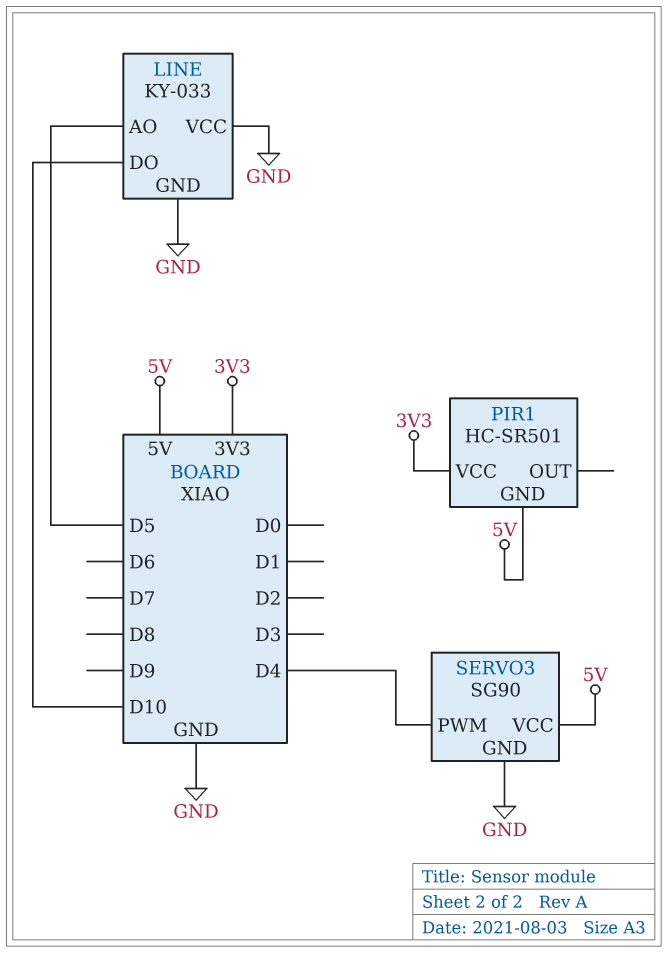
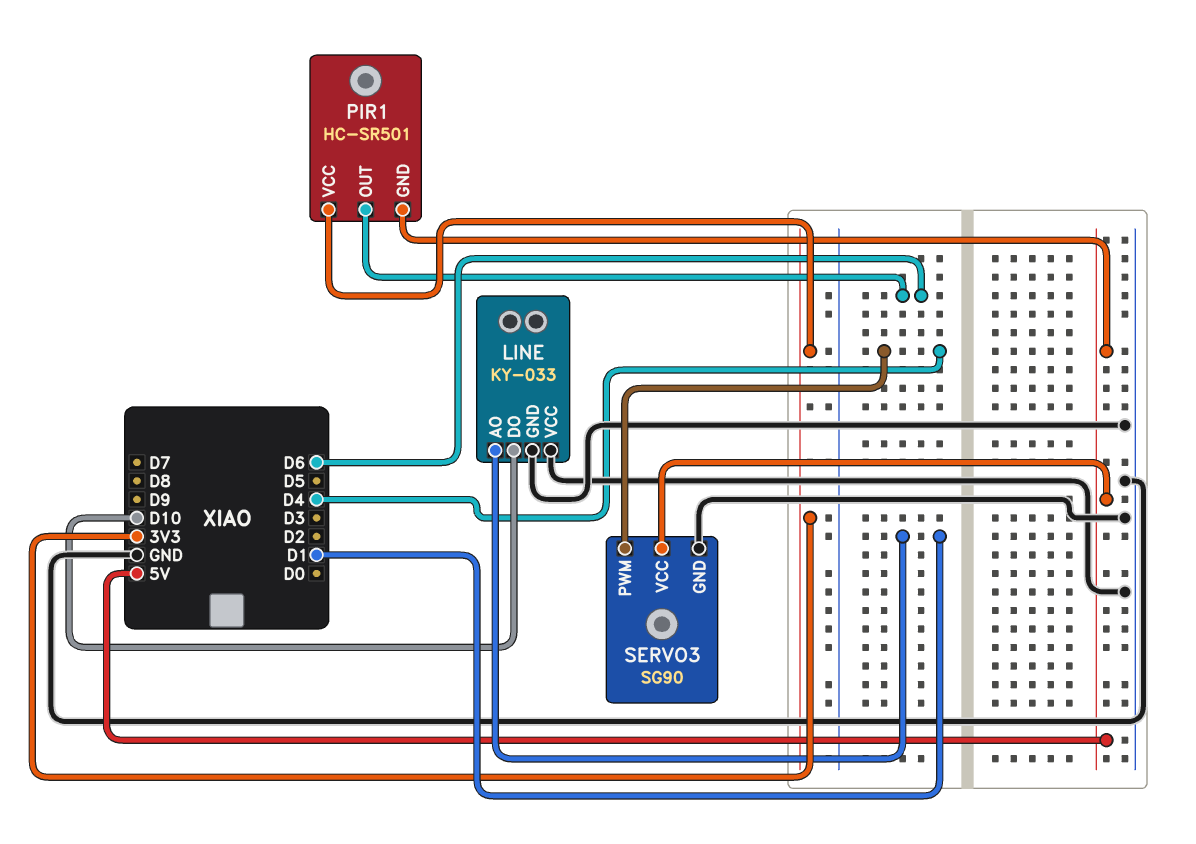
LINE pin AO: D5 -> D1
PIR1 pin OUT: none -> D6

